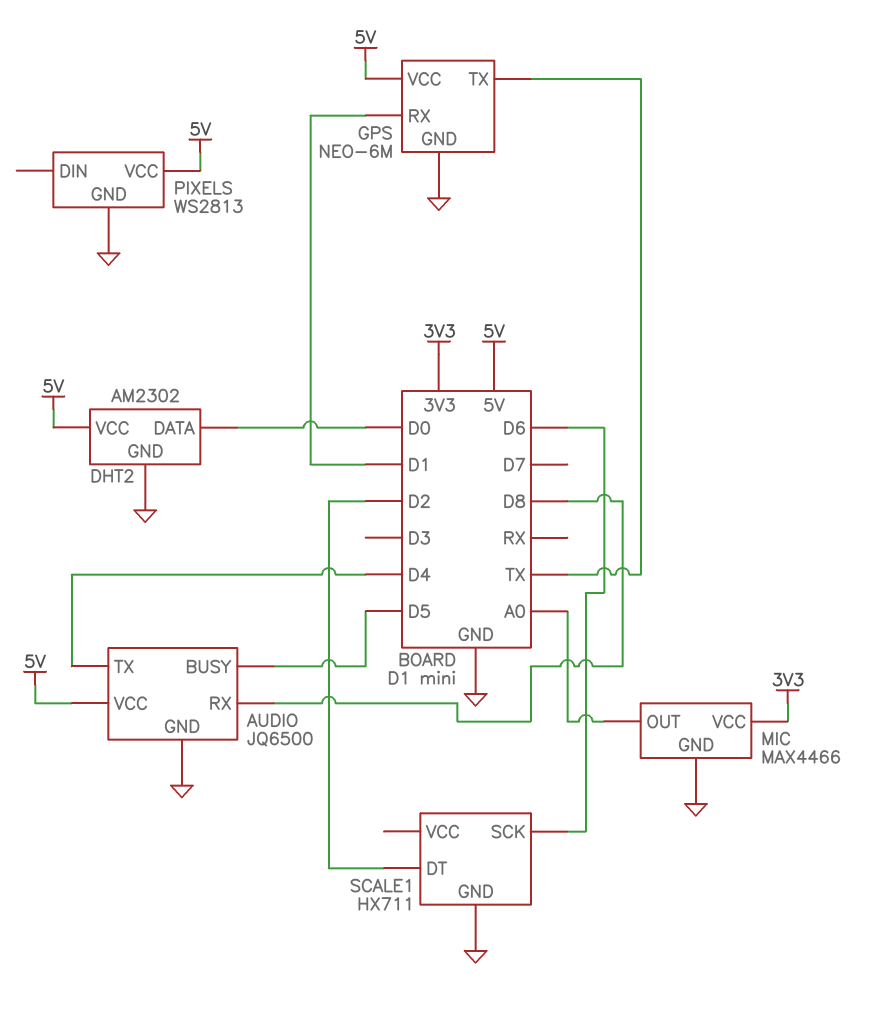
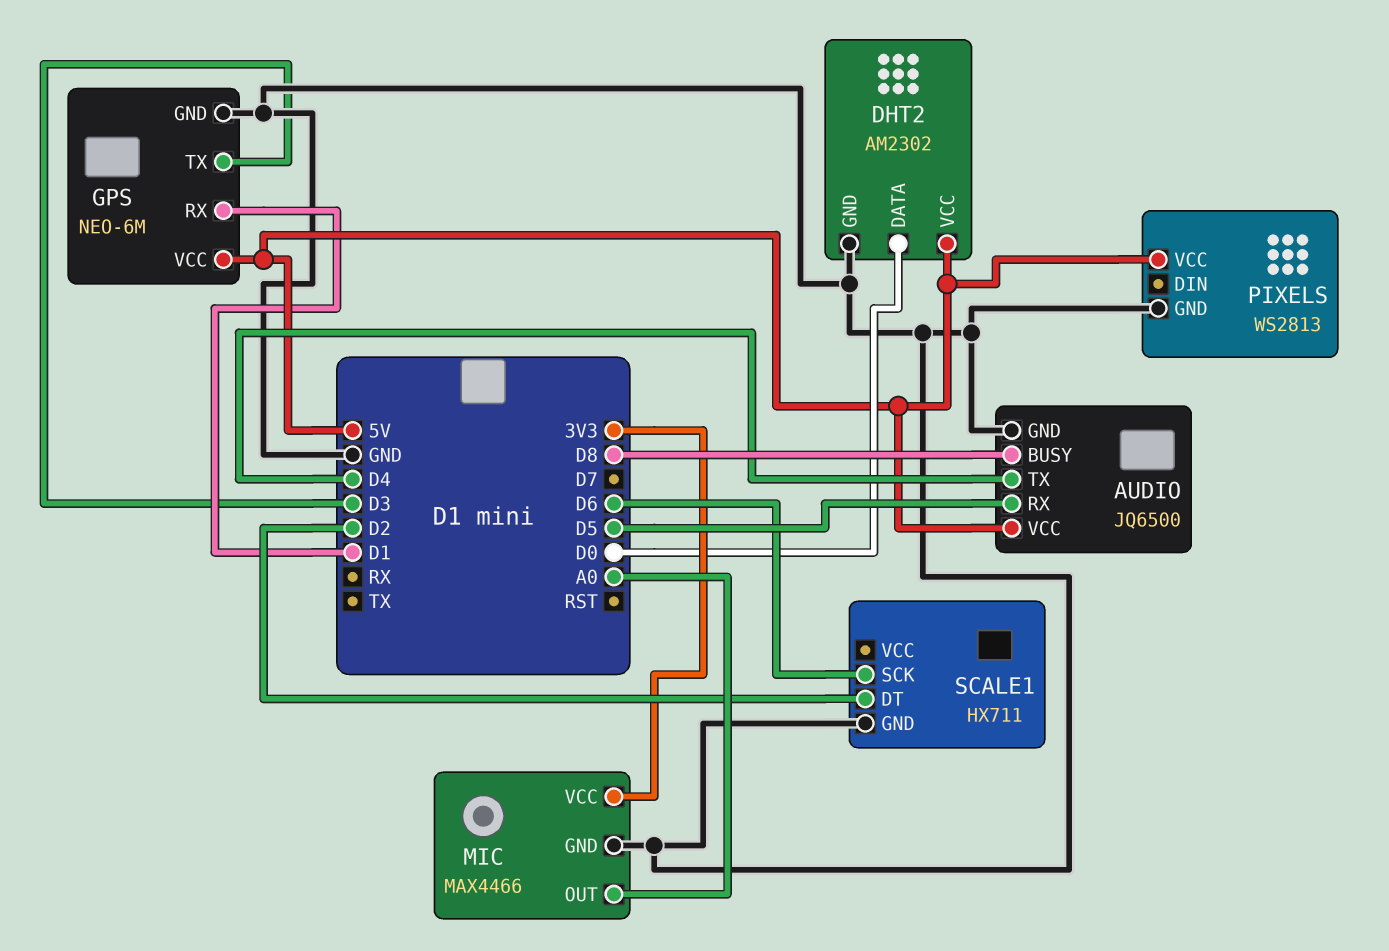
AUDIO pin BUSY: D5 -> D8
AUDIO pin RX: D8 -> D5
GPS pin TX: TX -> D3

